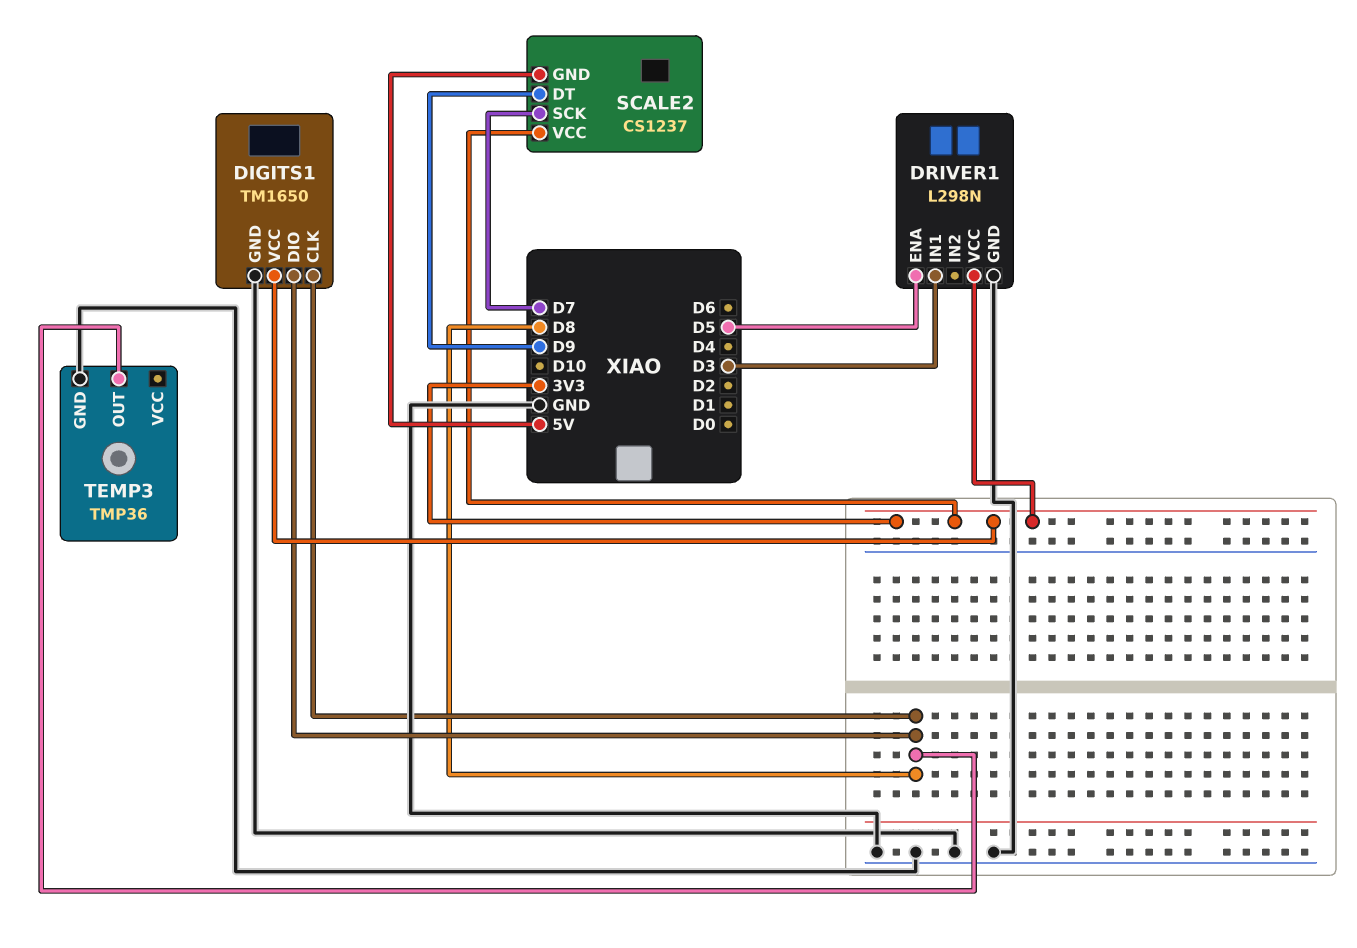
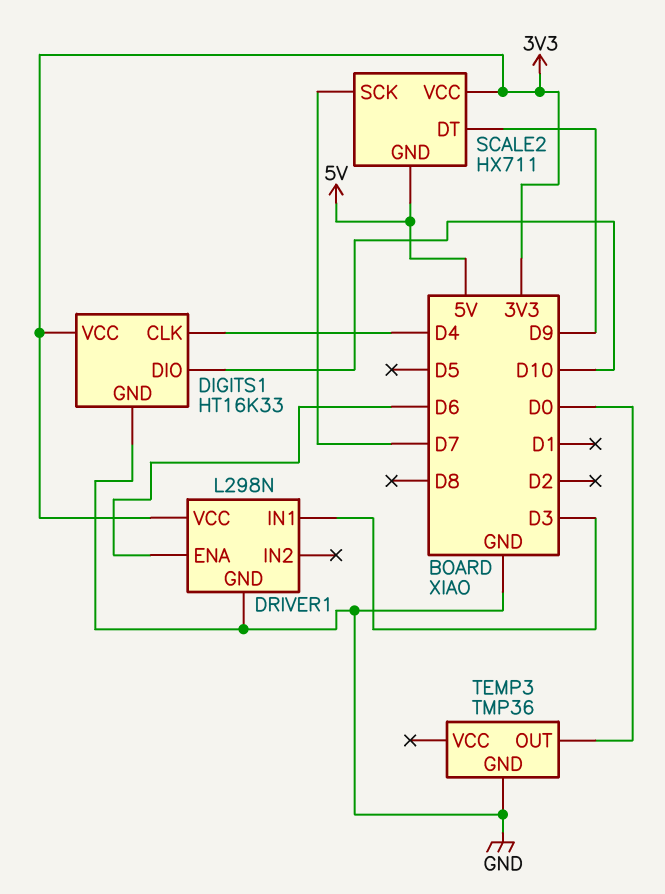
DIGITS1: TM1650 -> HT16K33
DIGITS1 pin CLK: D8 -> D4
DIGITS1 pin DIO: D8 -> D10
DRIVER1 pin ENA: D5 -> D6
SCALE2: CS1237 -> HX711
TEMP3 pin OUT: D8 -> D0

